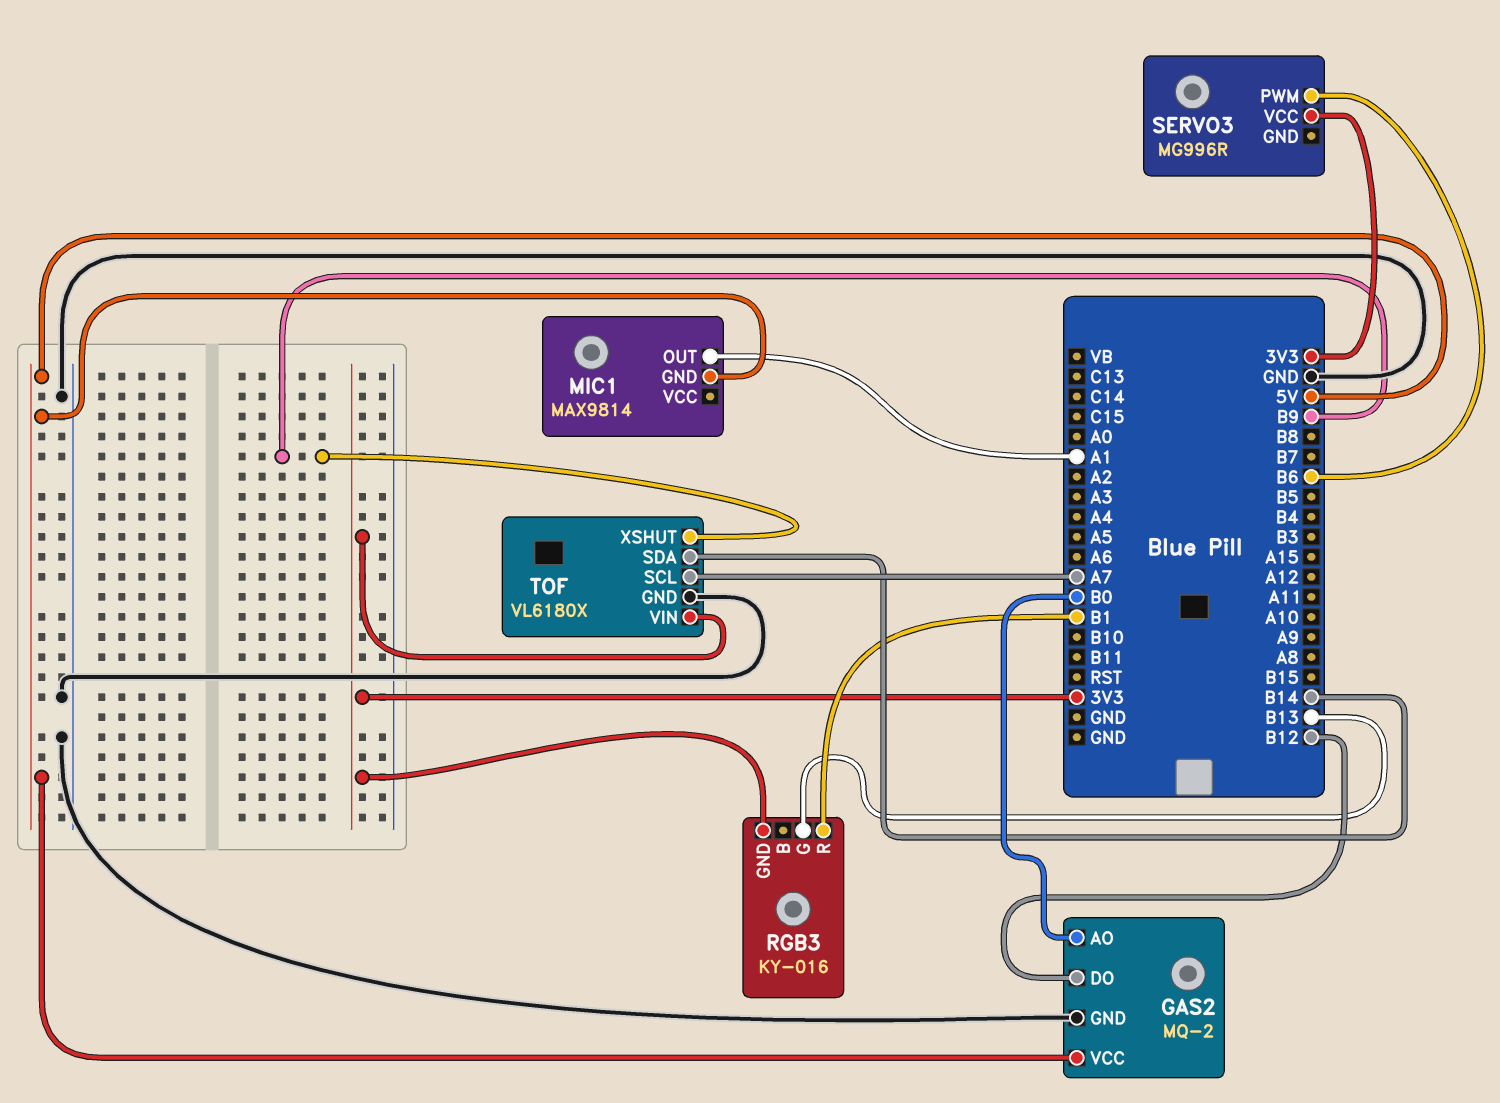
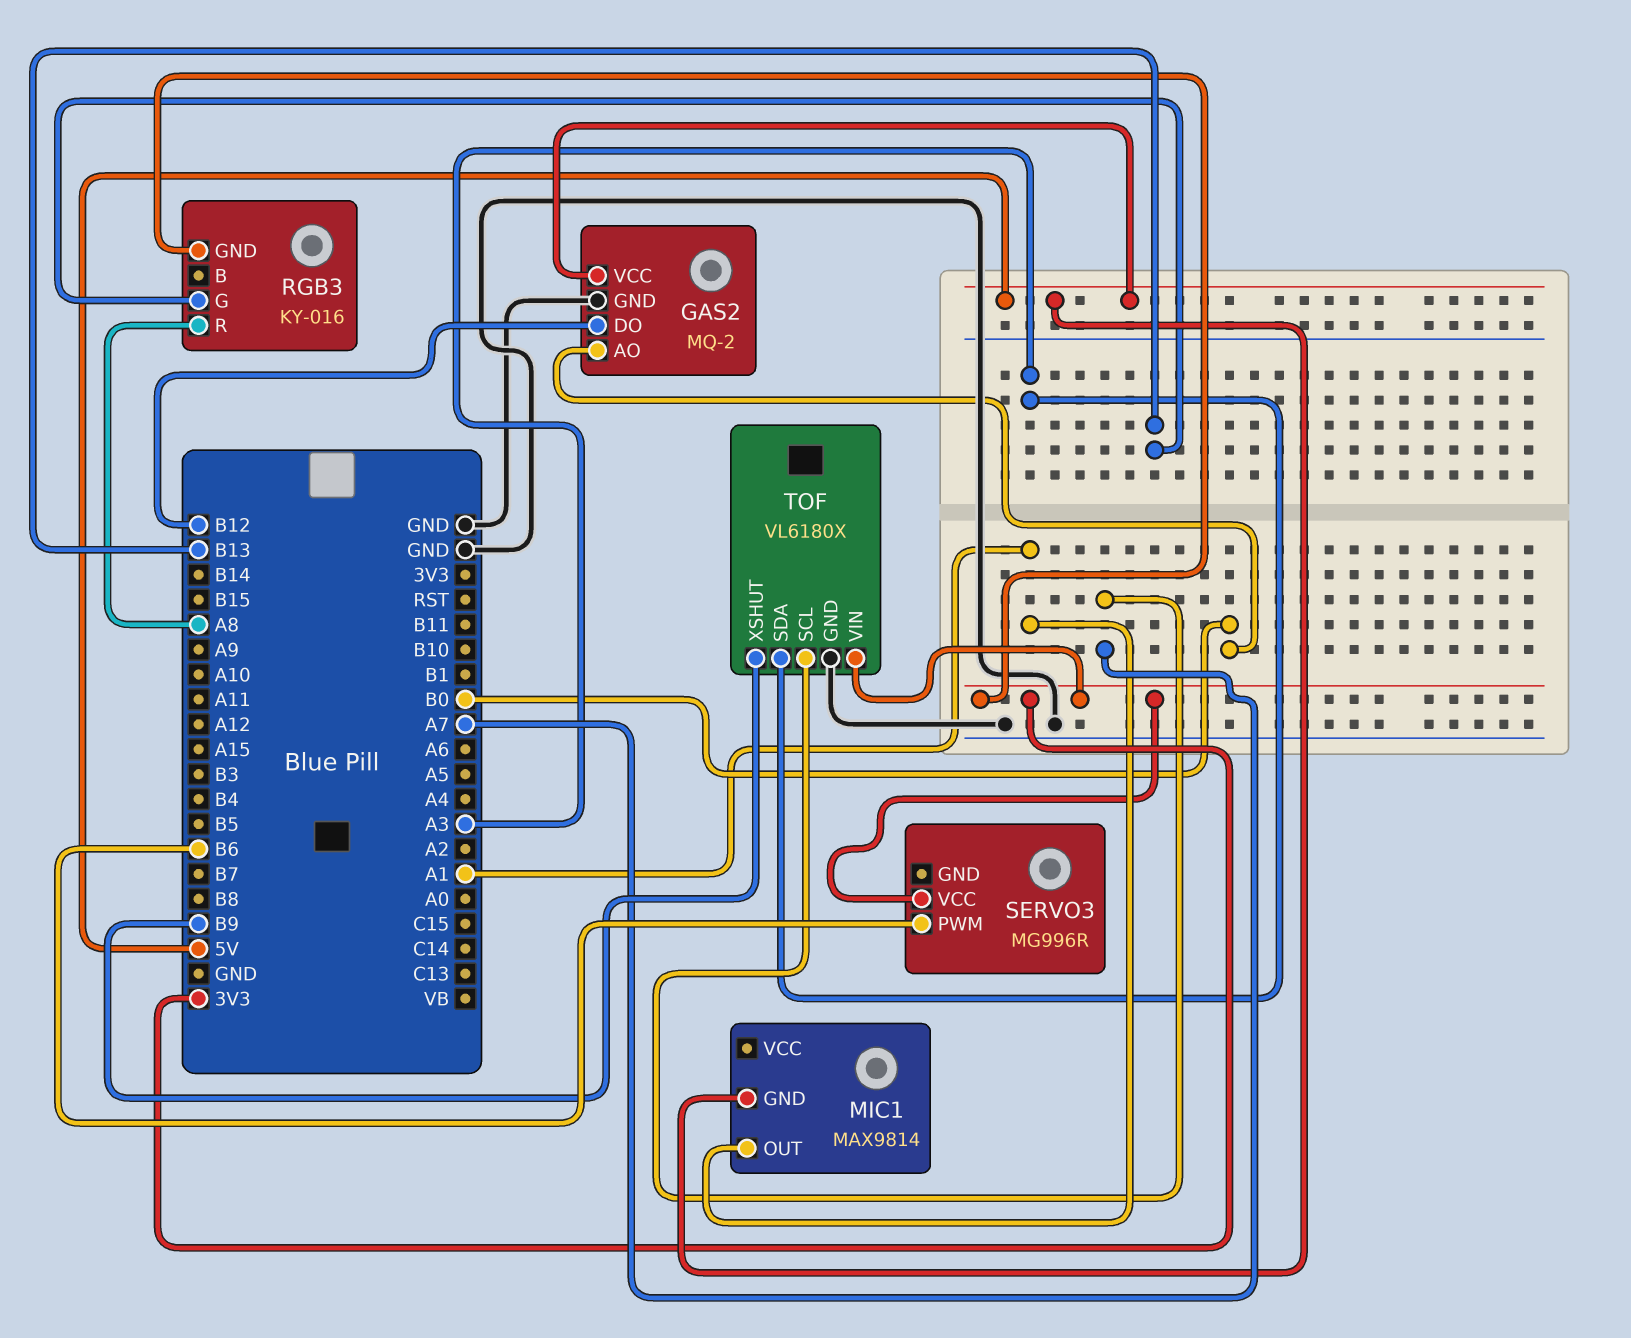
RGB3 pin R: B1 -> A8
TOF pin SDA: B14 -> A3

